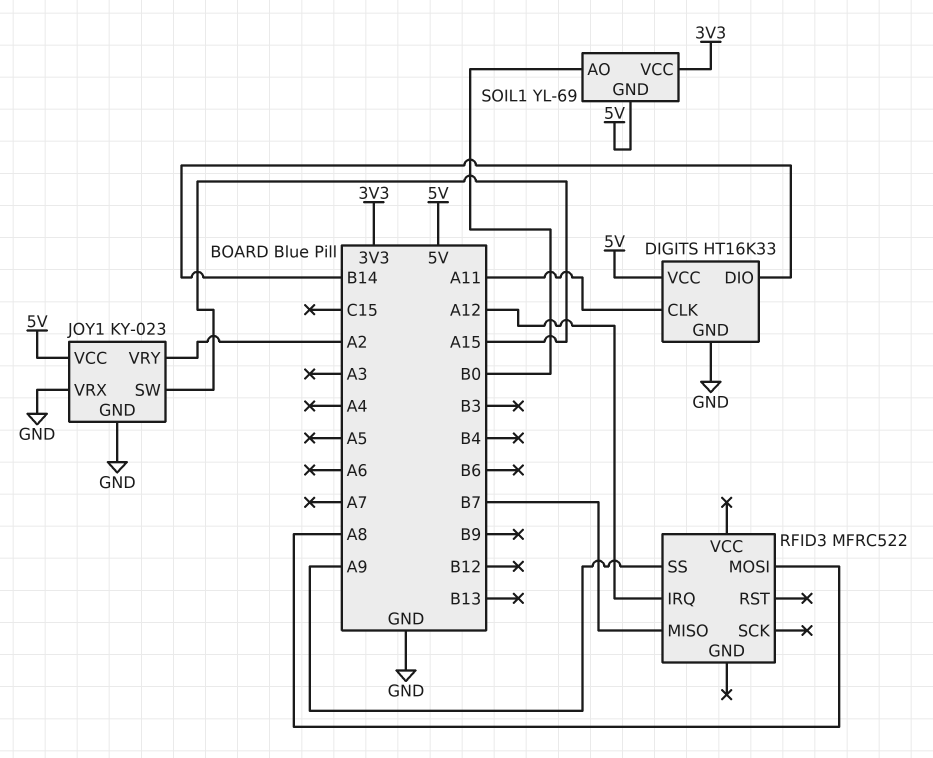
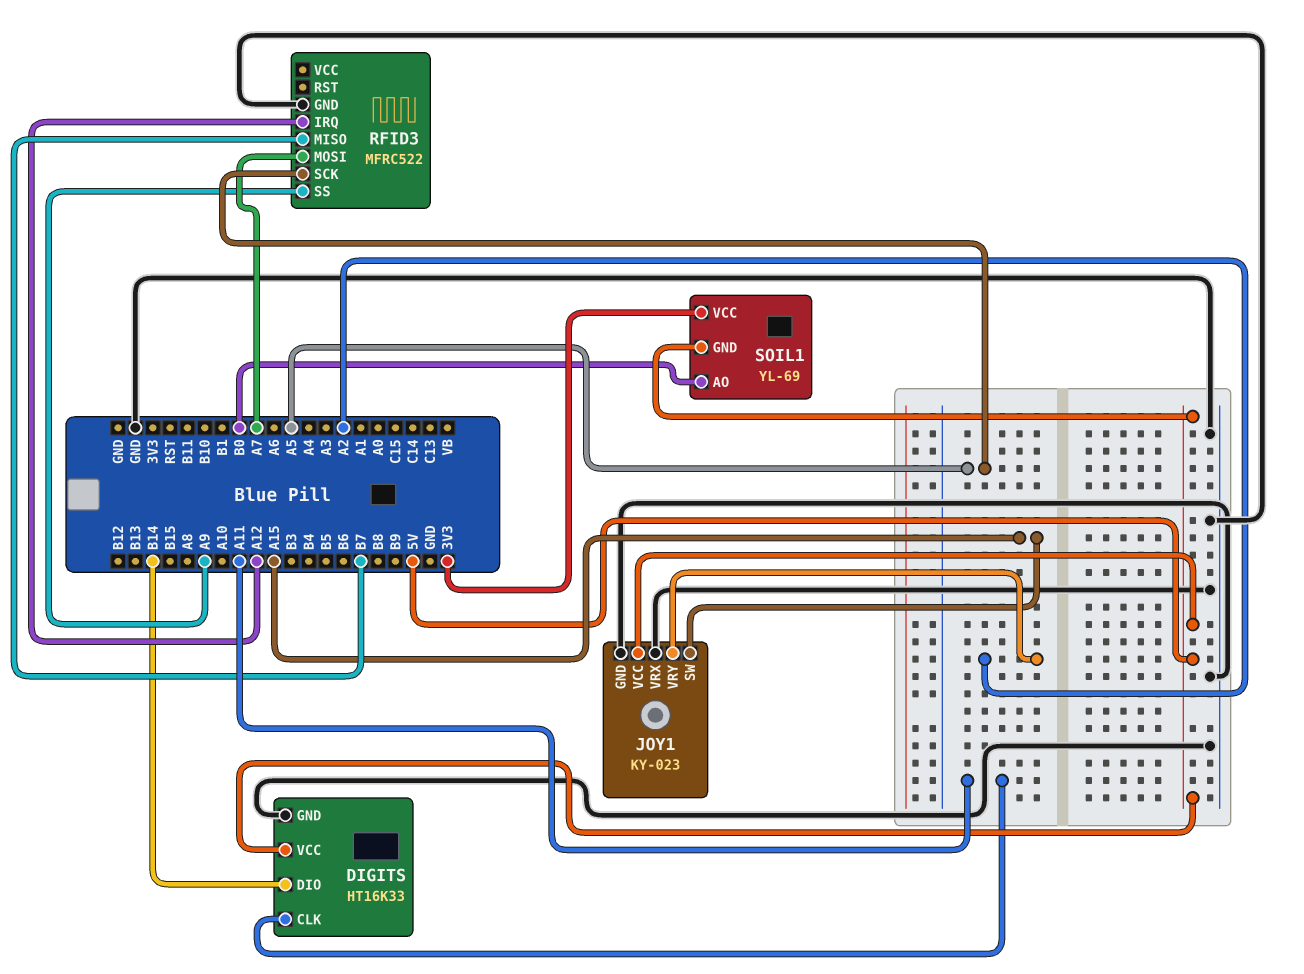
RFID3 pin GND: none -> GND
RFID3 pin MOSI: A8 -> A7
RFID3 pin SCK: none -> A5

